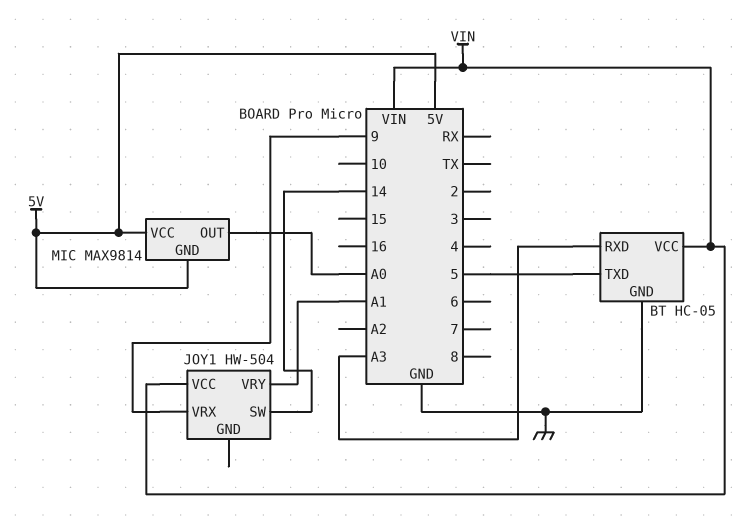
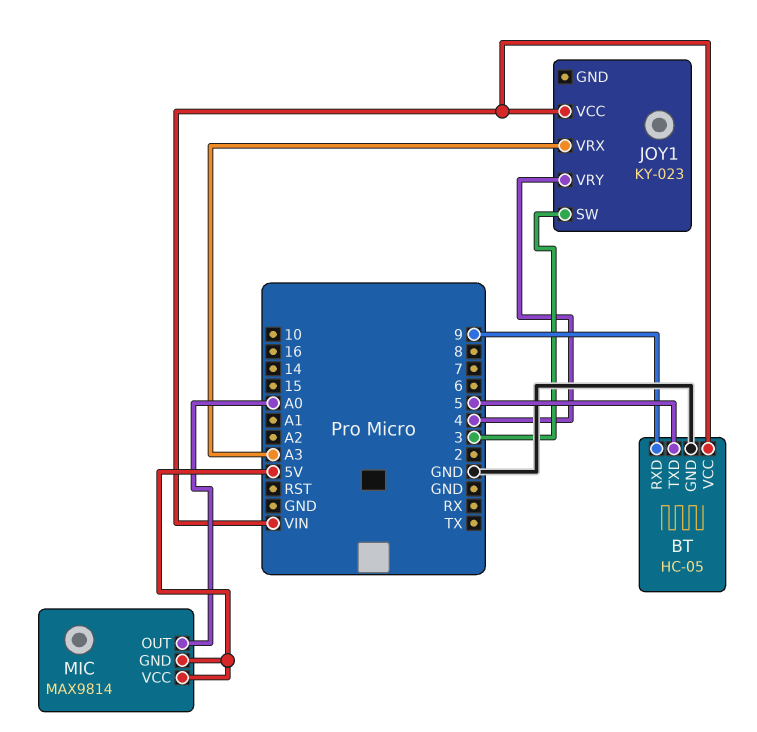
BT pin RXD: A3 -> 9
JOY1: HW-504 -> KY-023
JOY1 pin SW: 14 -> 3
JOY1 pin VRX: 9 -> A3
JOY1 pin VRY: A1 -> 4

